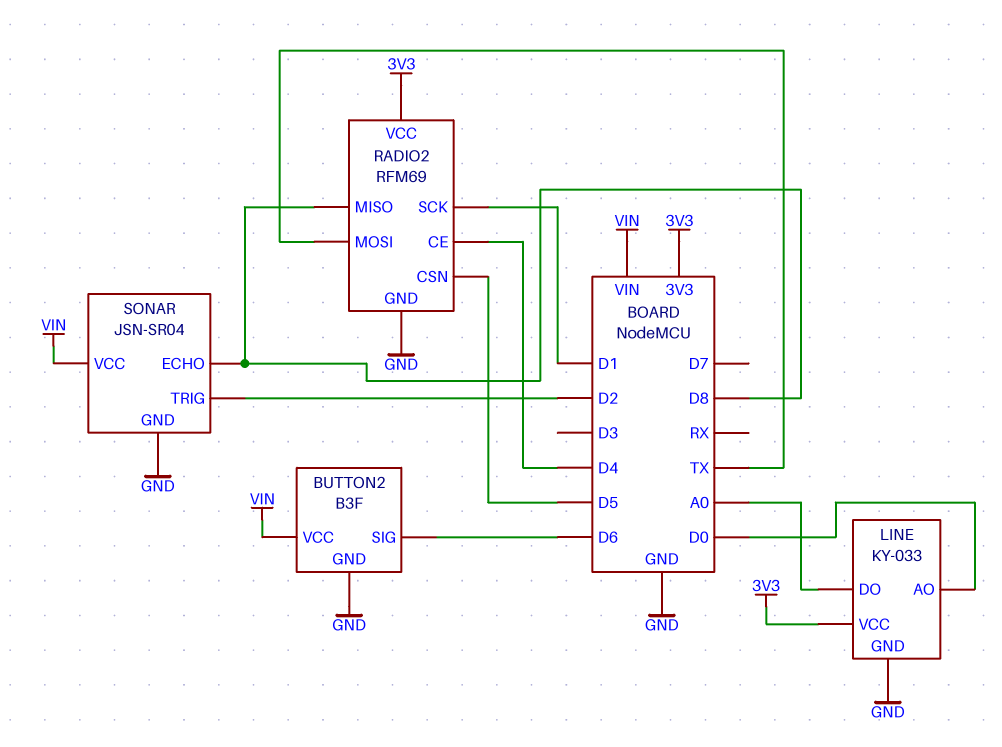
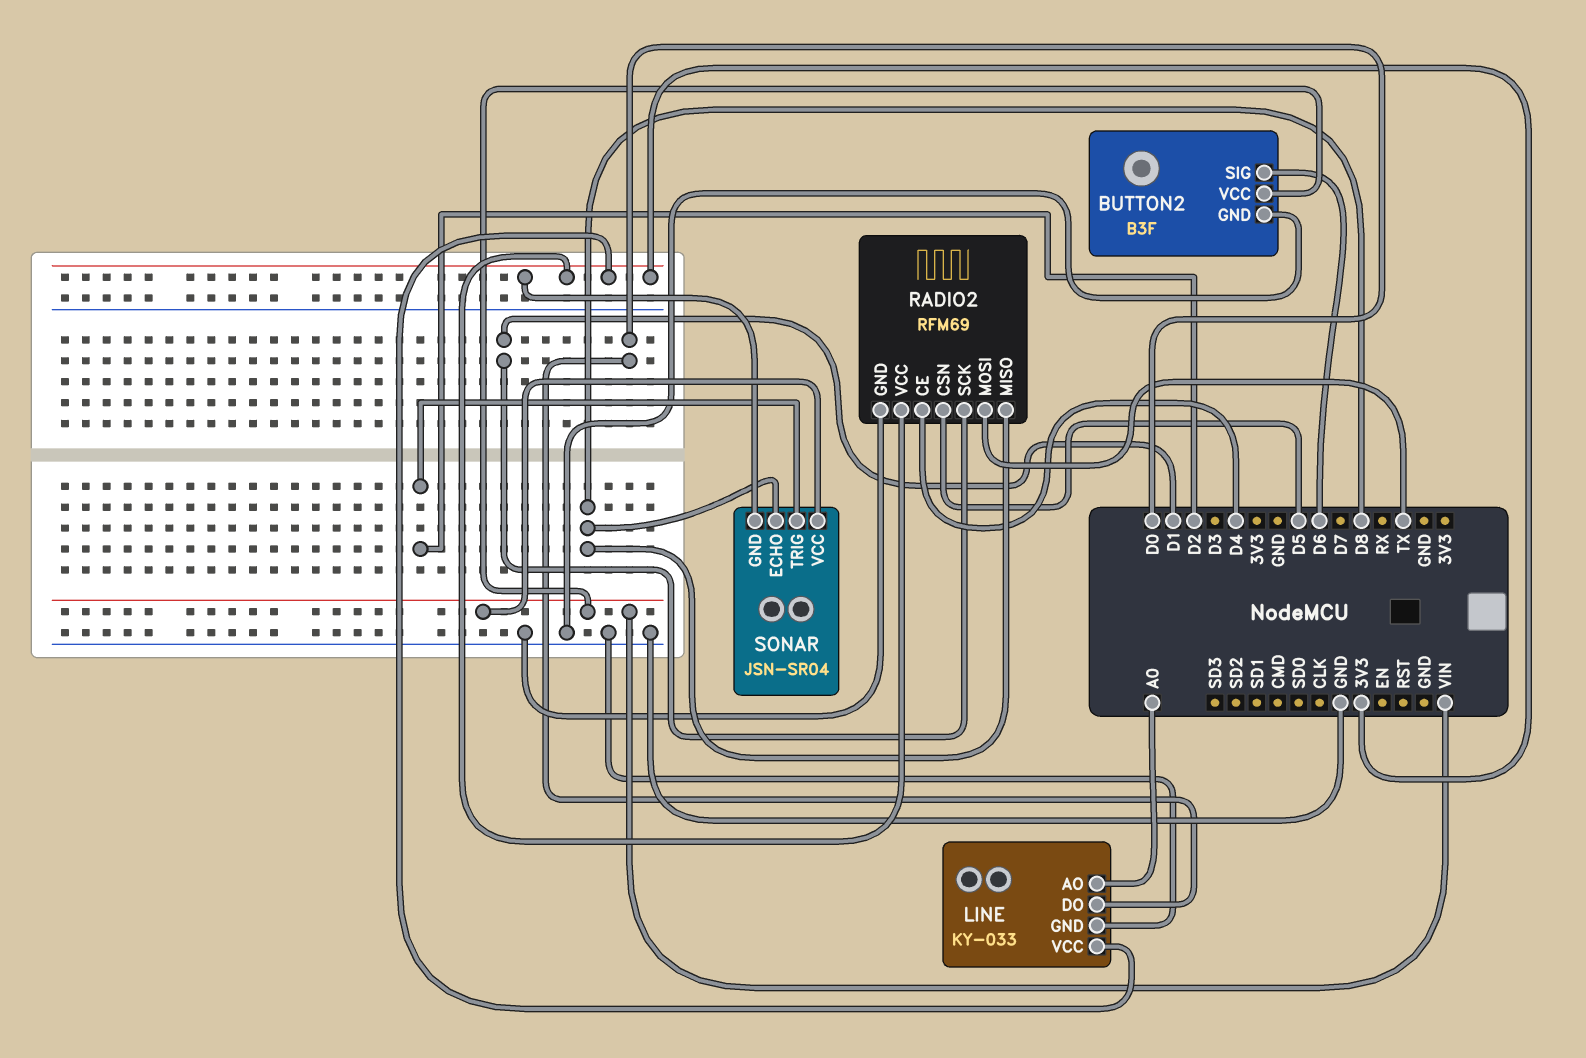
LINE pin AO: D0 -> A0
LINE pin DO: A0 -> D0
SONAR pin GND: GND -> 3V3

